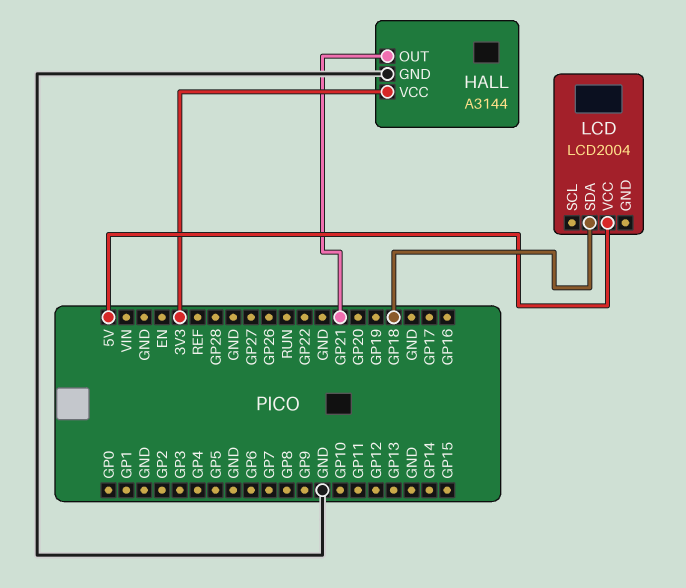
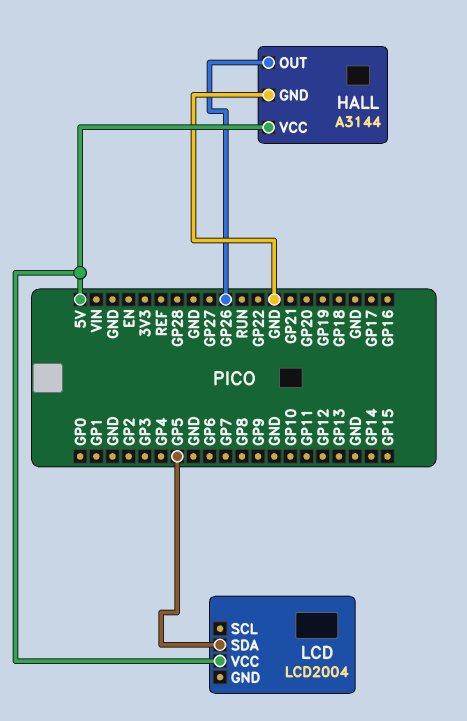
HALL pin OUT: GP21 -> GP26
HALL pin VCC: 3V3 -> 5V
LCD pin SDA: GP18 -> GP5

